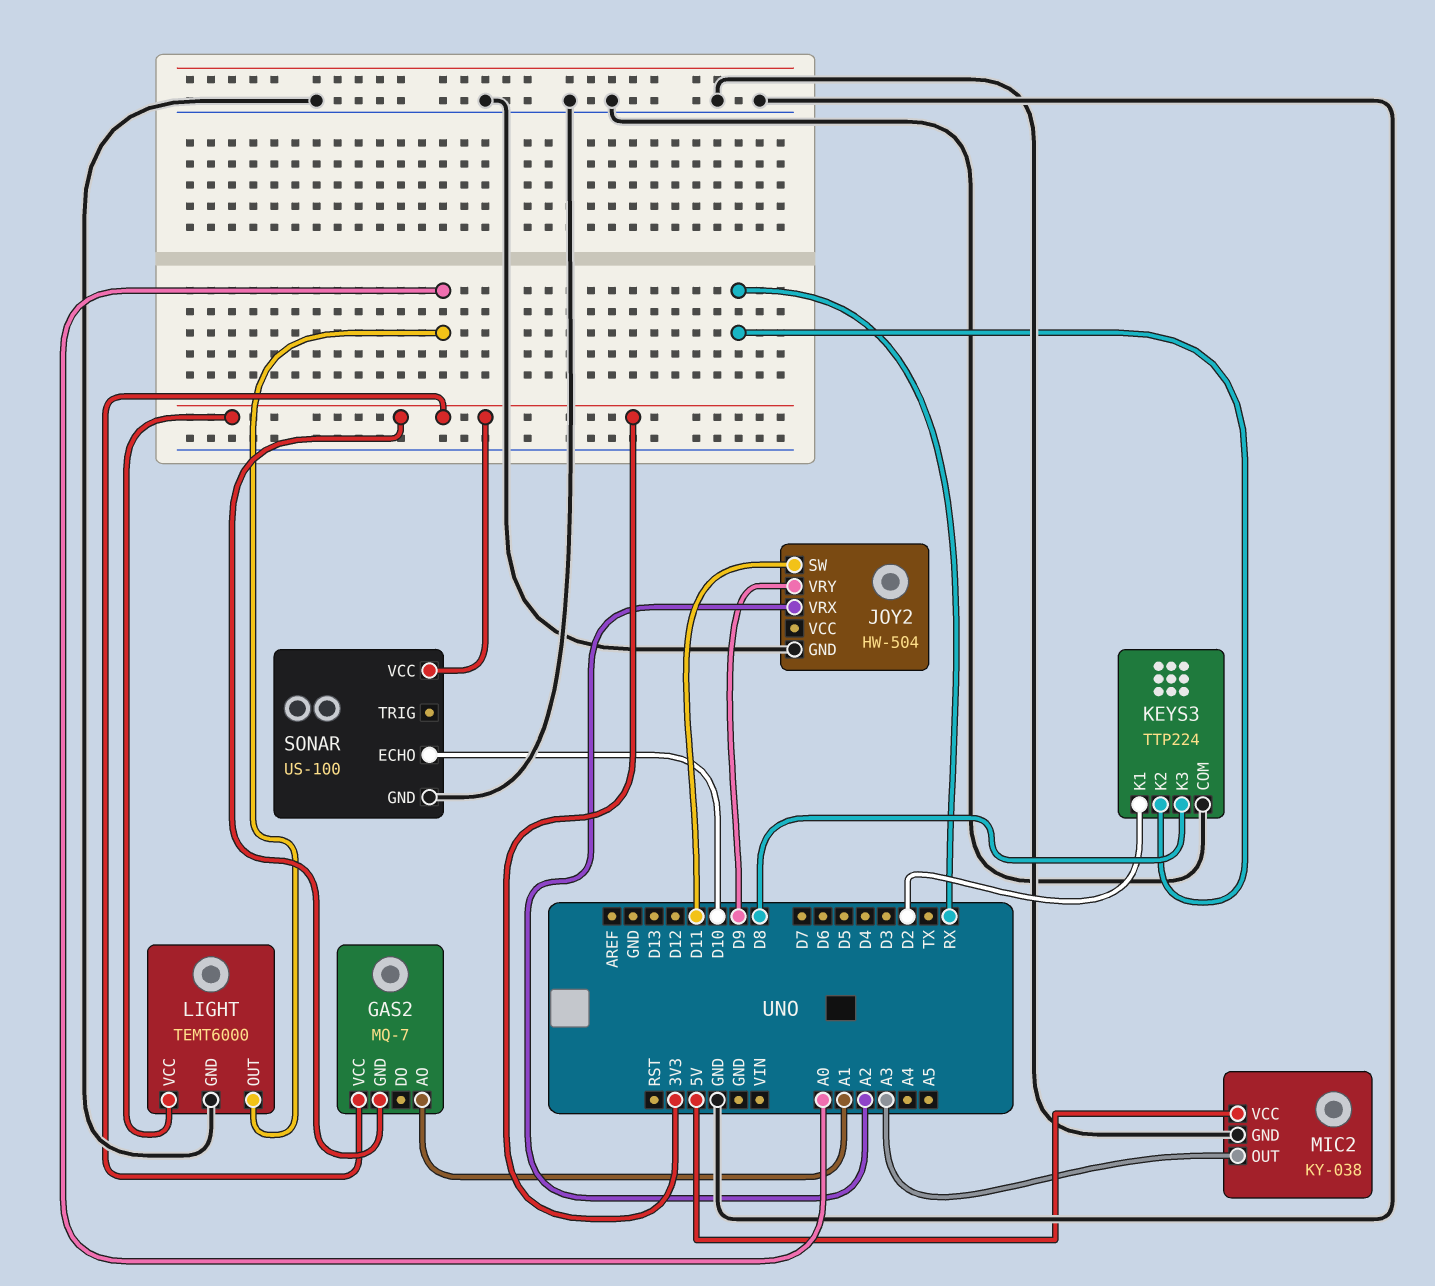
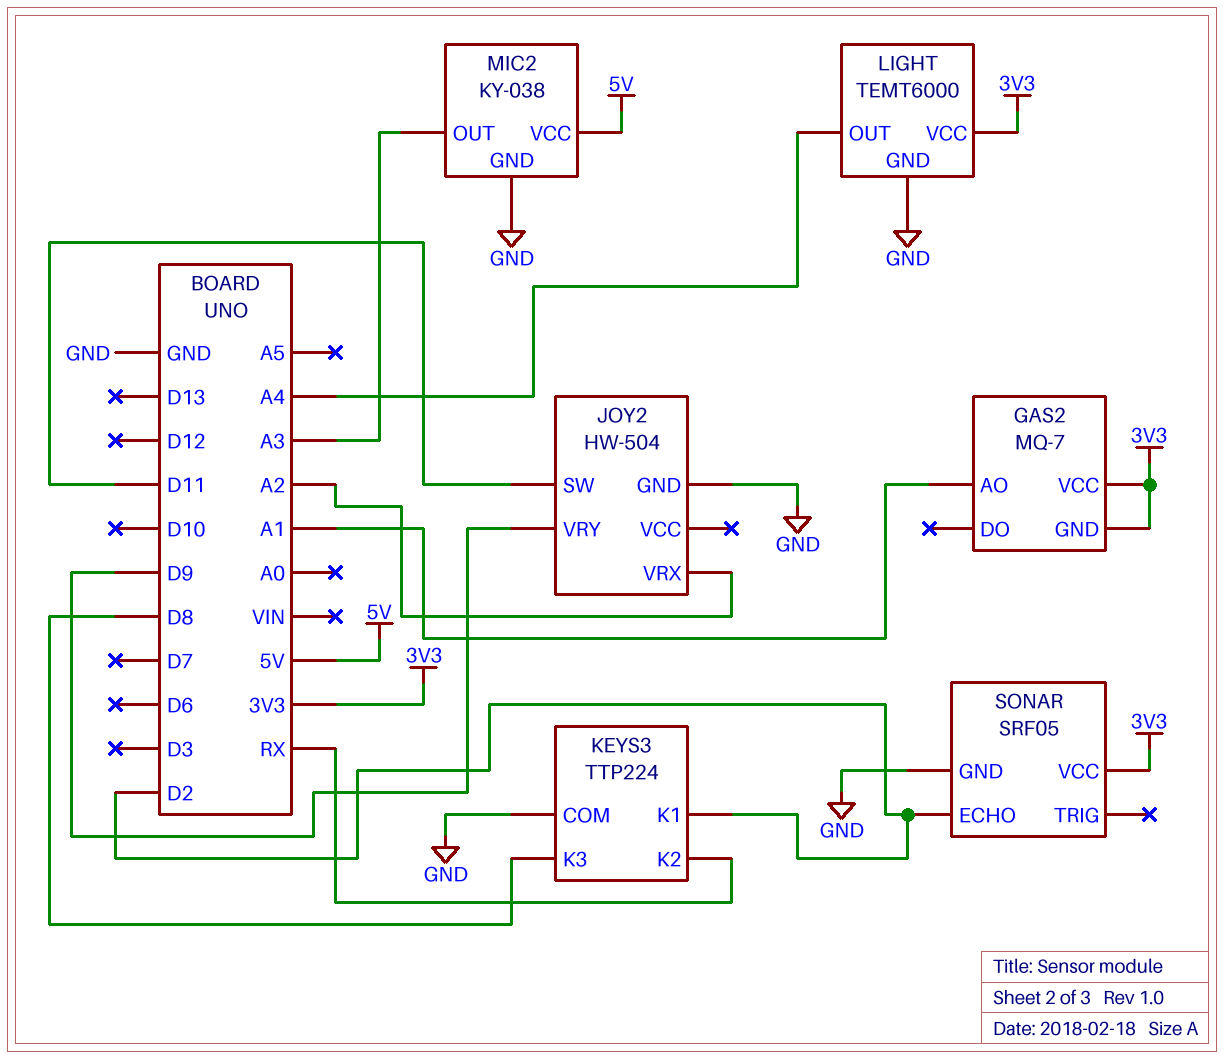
LIGHT pin OUT: A0 -> A4
SONAR: US-100 -> SRF05
SONAR pin ECHO: D10 -> D2

